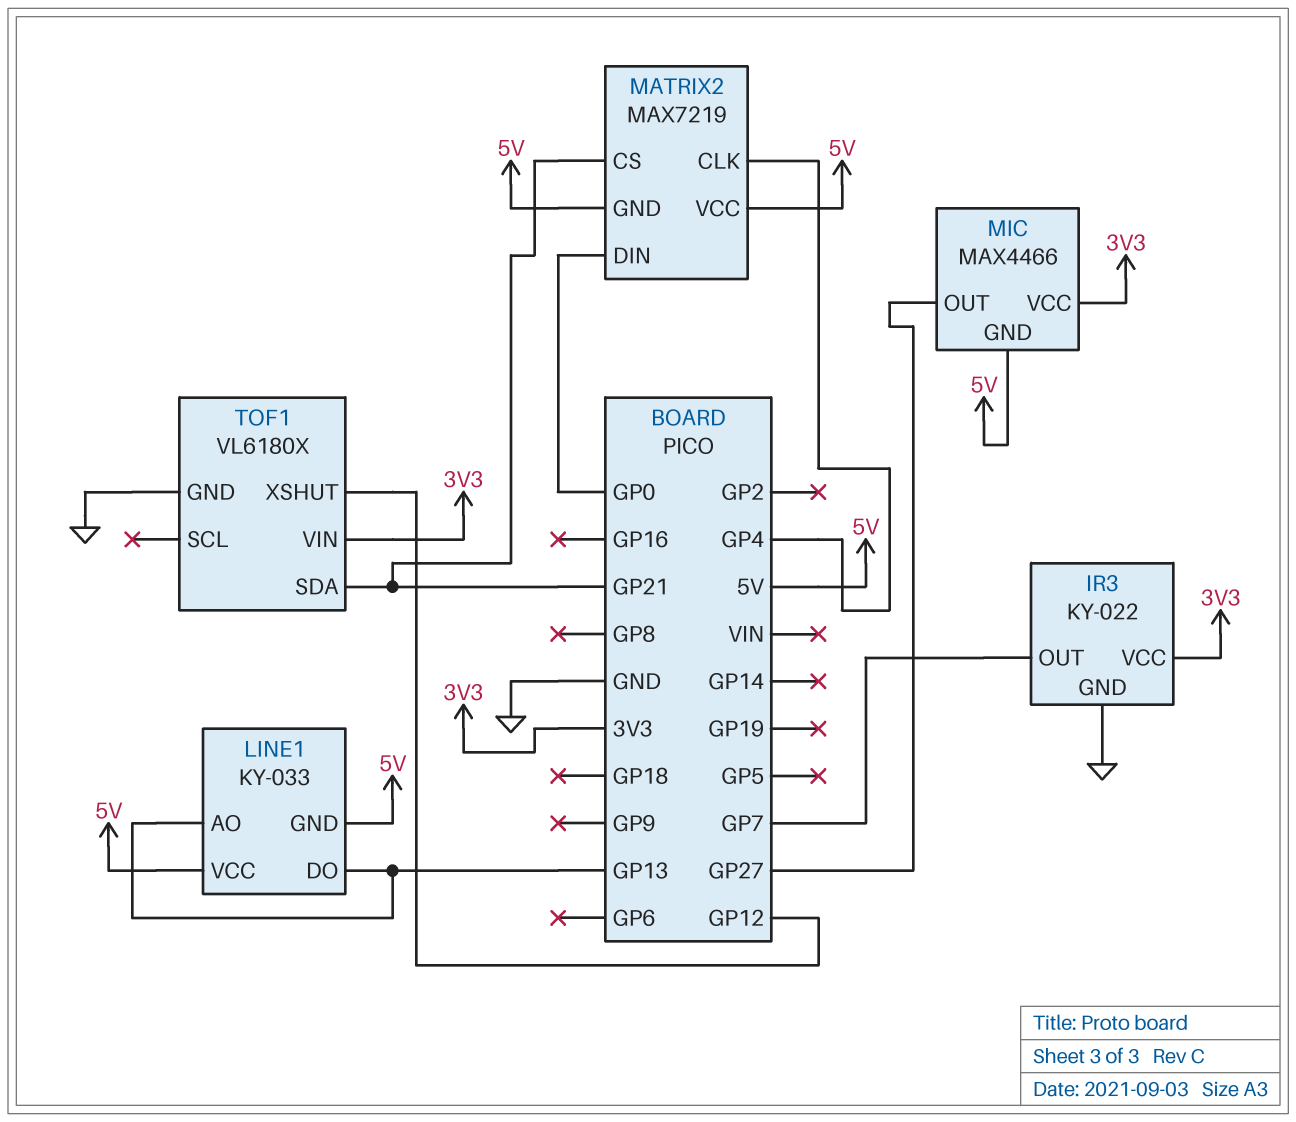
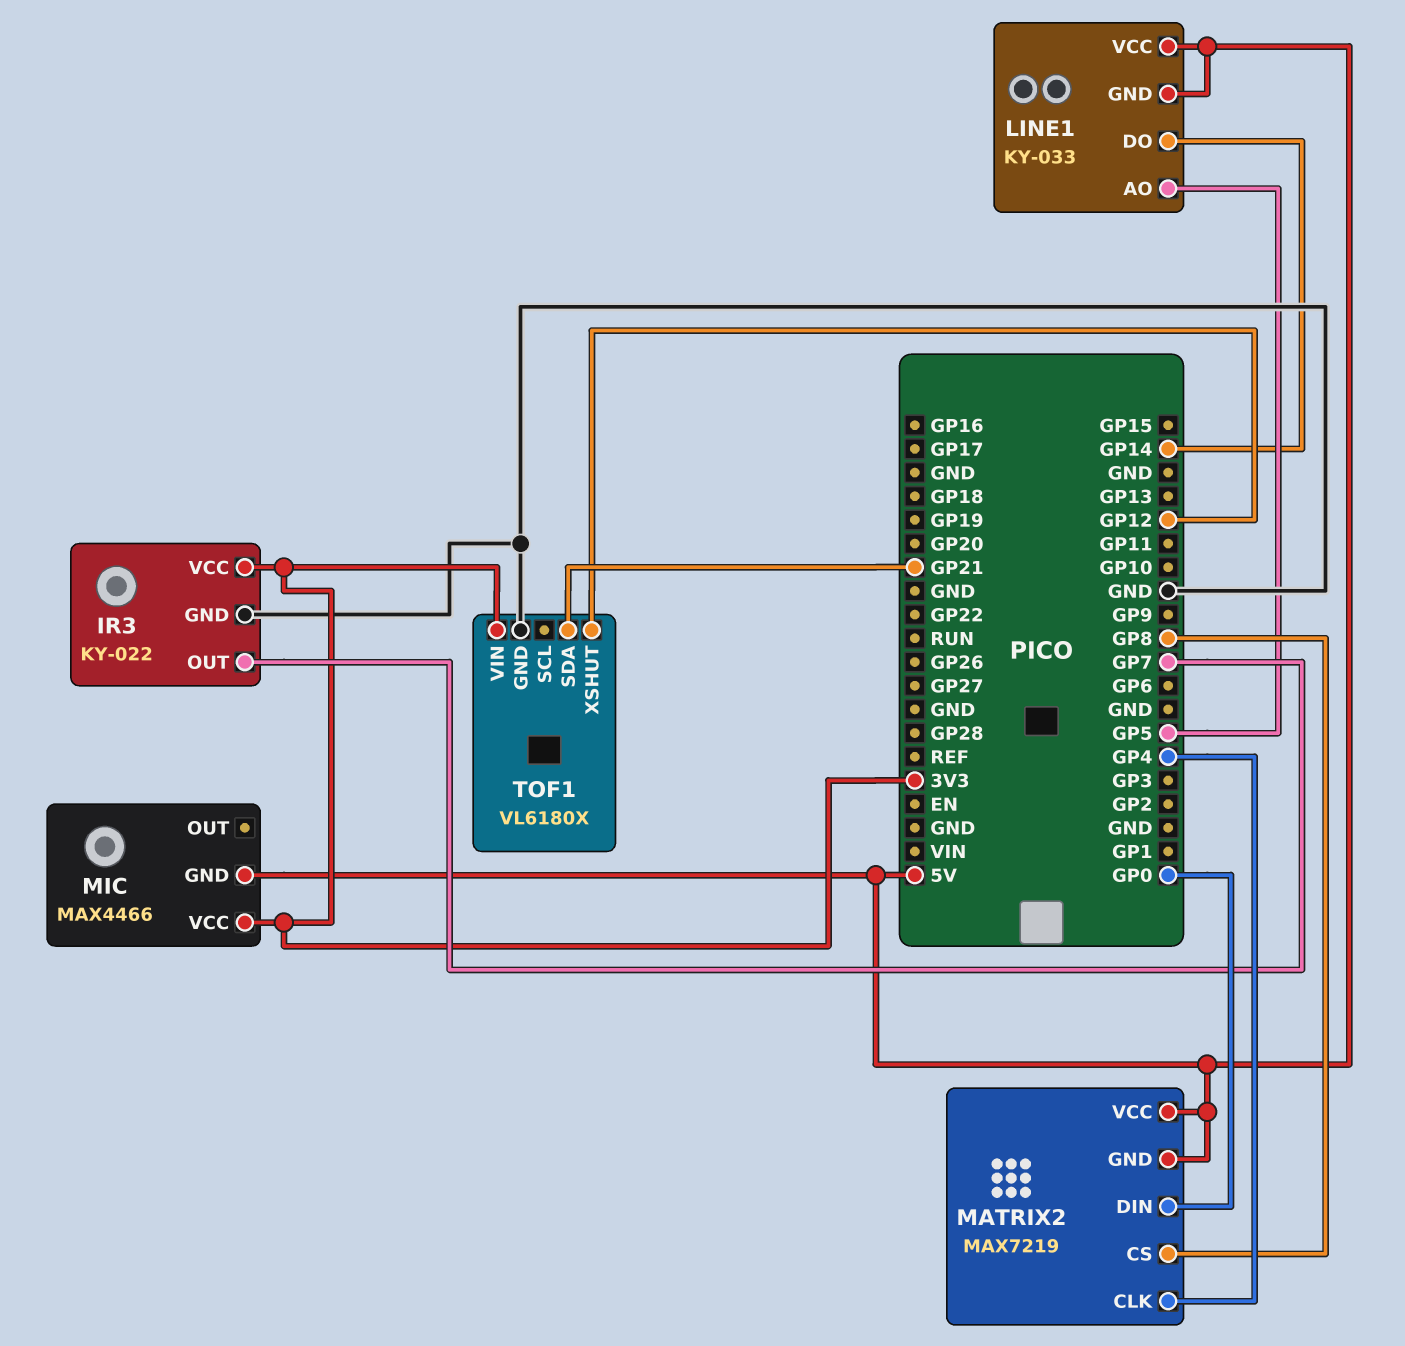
LINE1 pin AO: GP13 -> GP5
LINE1 pin DO: GP13 -> GP14
MATRIX2 pin CS: GP21 -> GP8
MIC pin OUT: GP27 -> none

